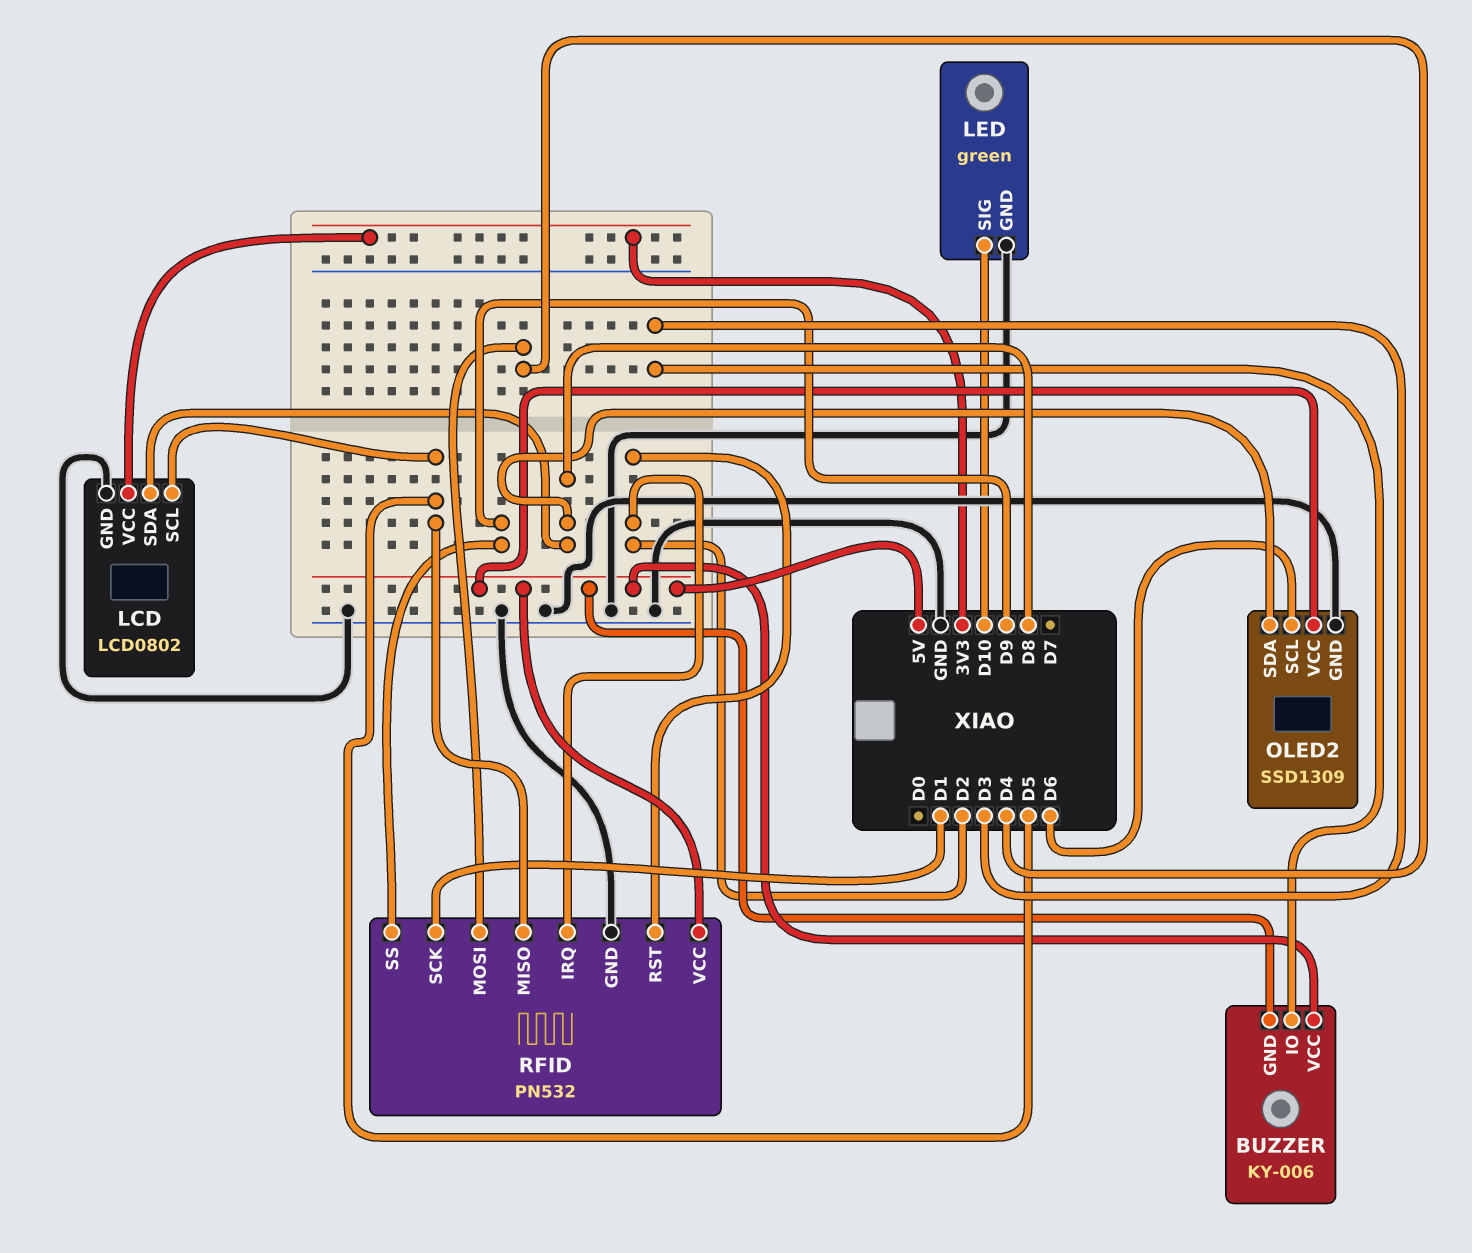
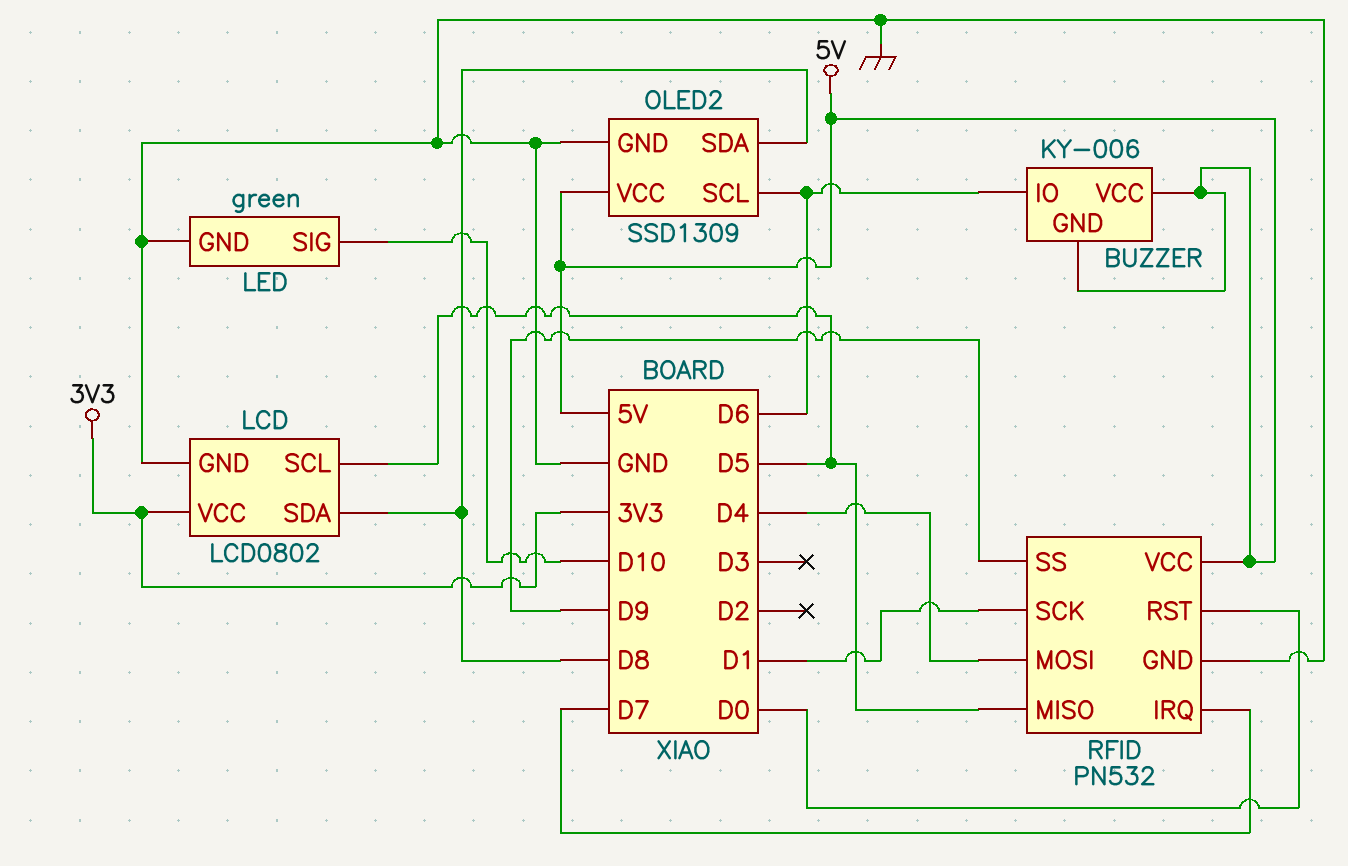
BUZZER pin IO: D3 -> D6
RFID pin IRQ: D2 -> D7
RFID pin RST: D2 -> D0

